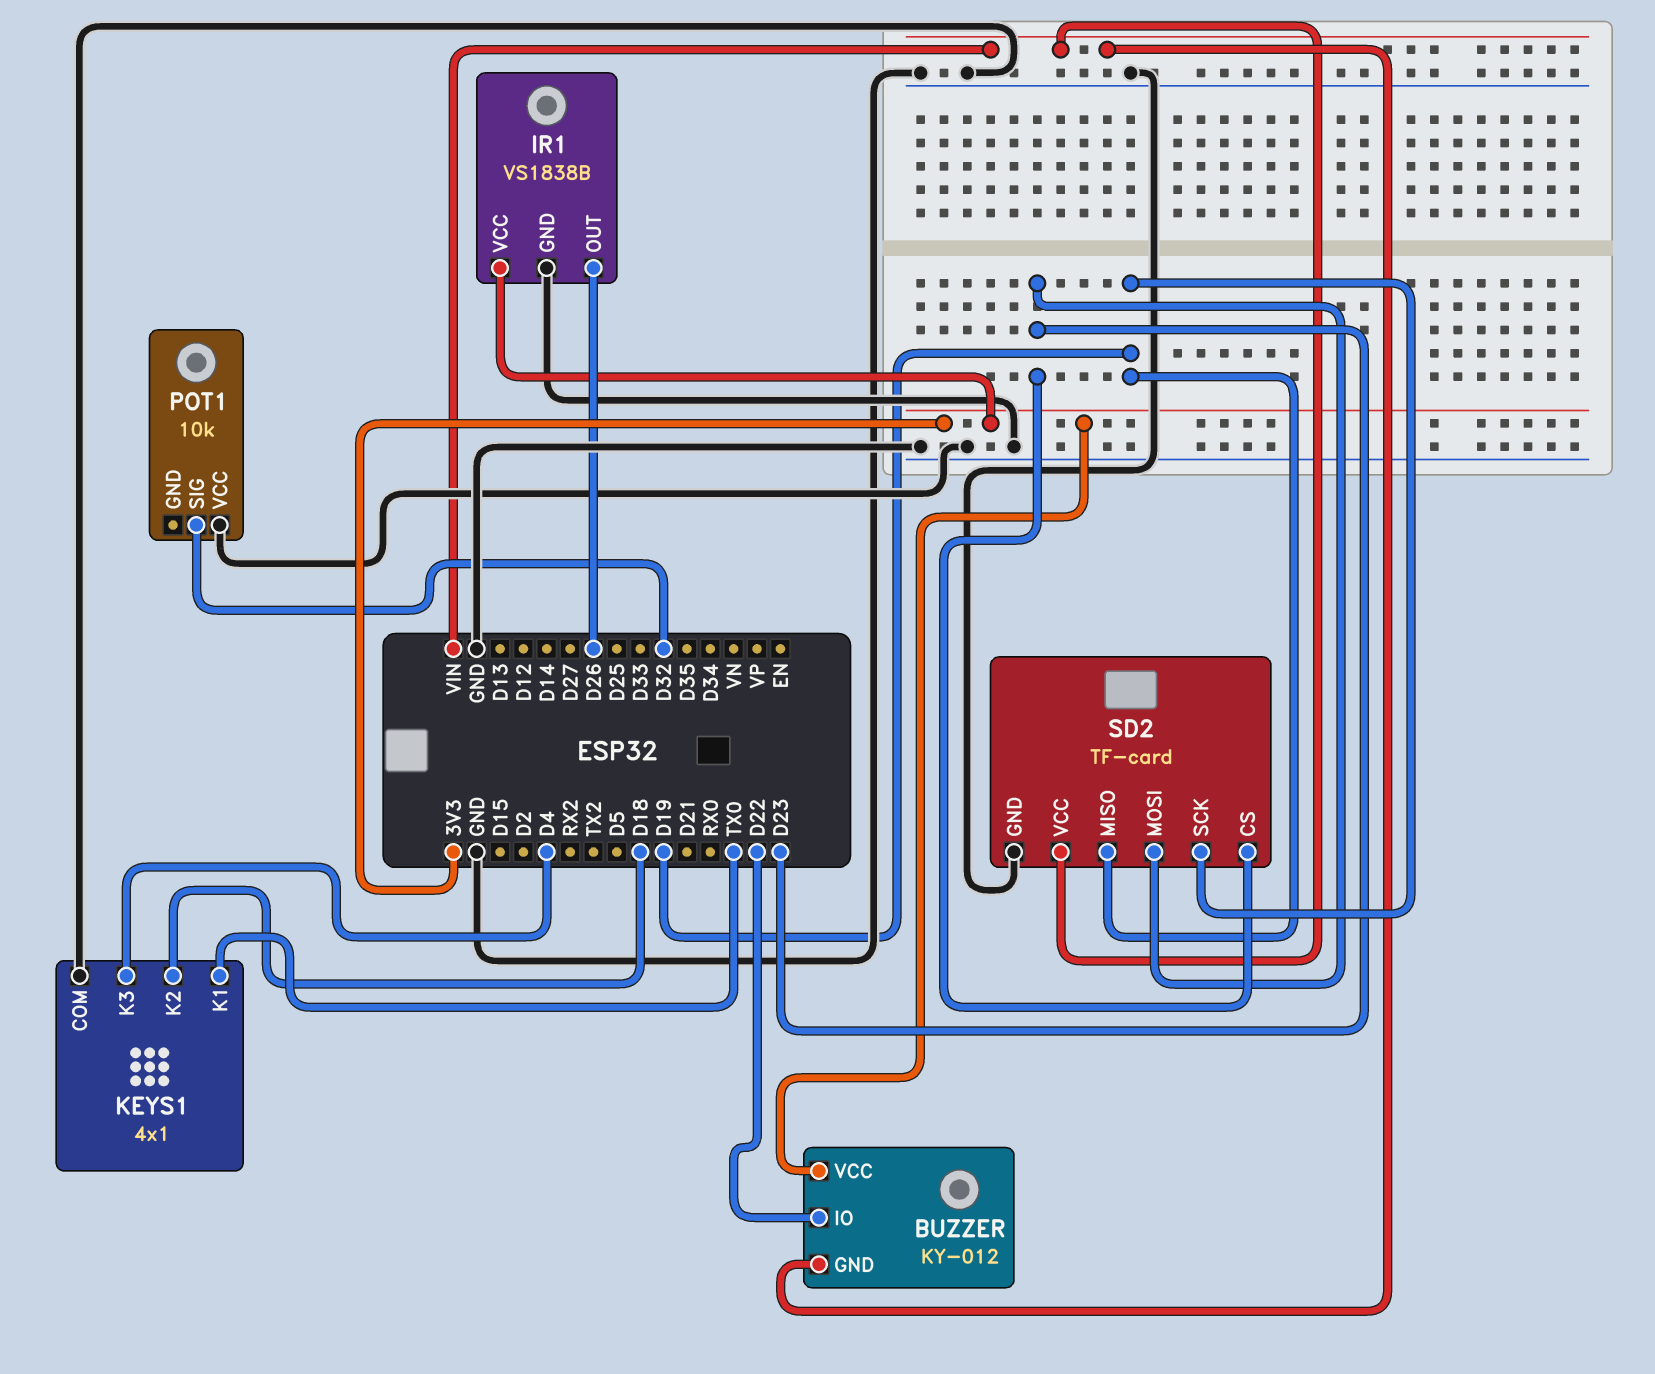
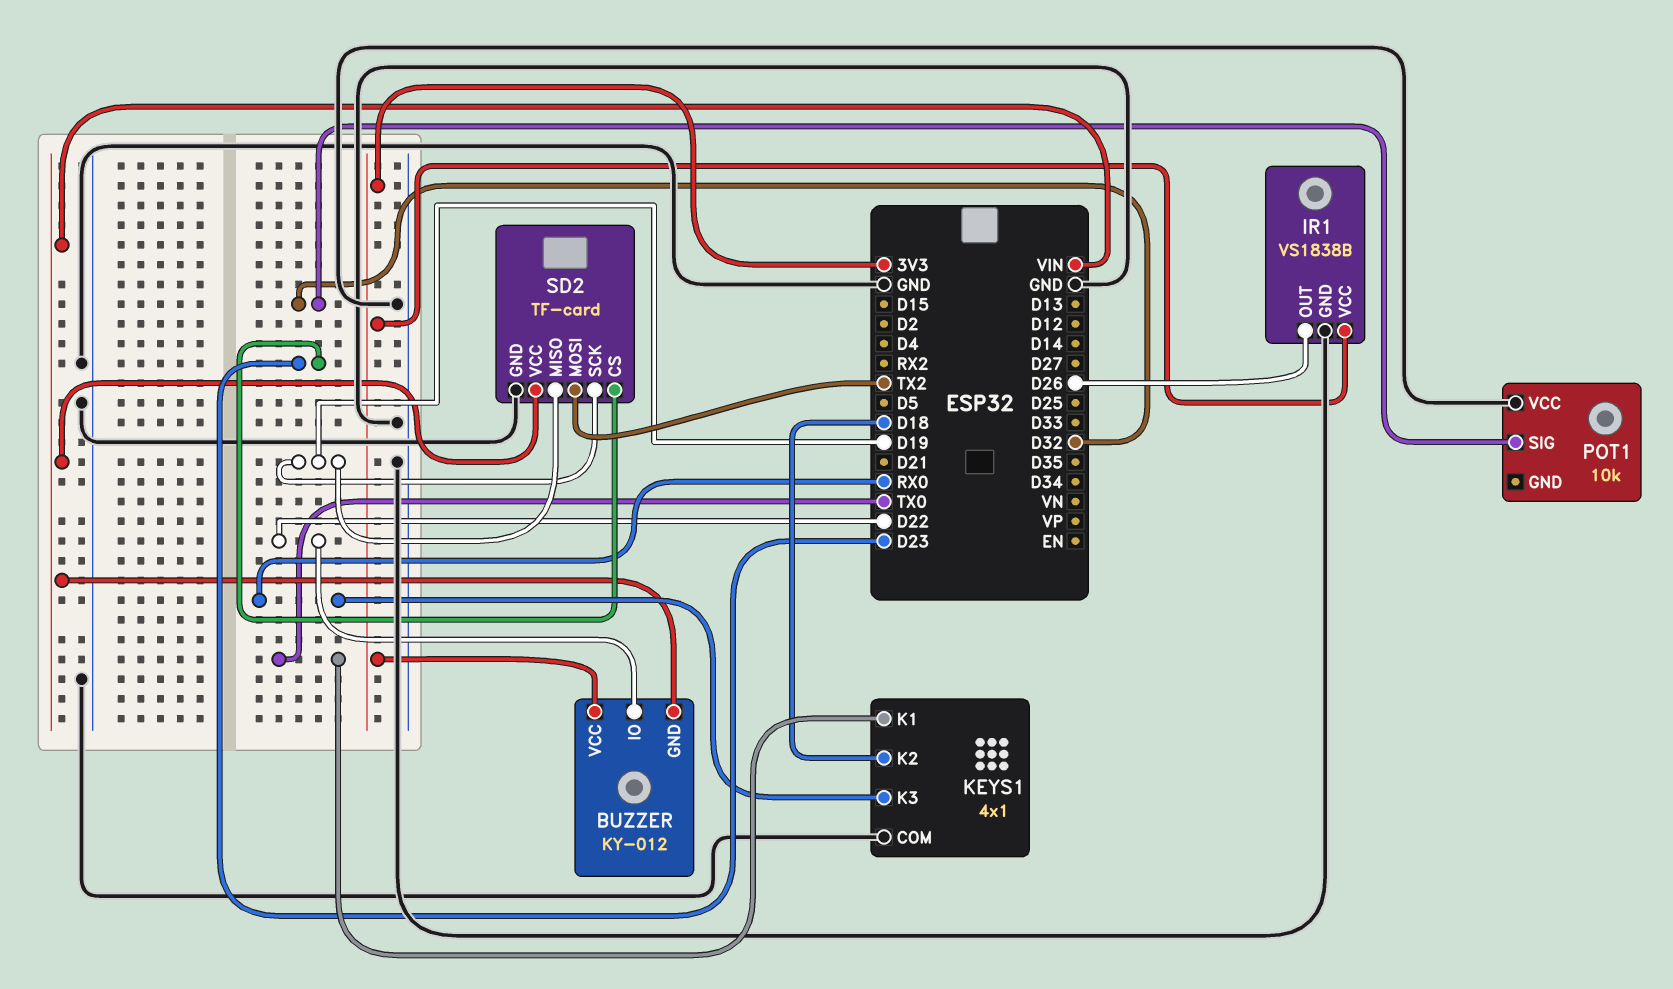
KEYS1 pin K3: D4 -> RX0
SD2 pin MOSI: D23 -> TX2

